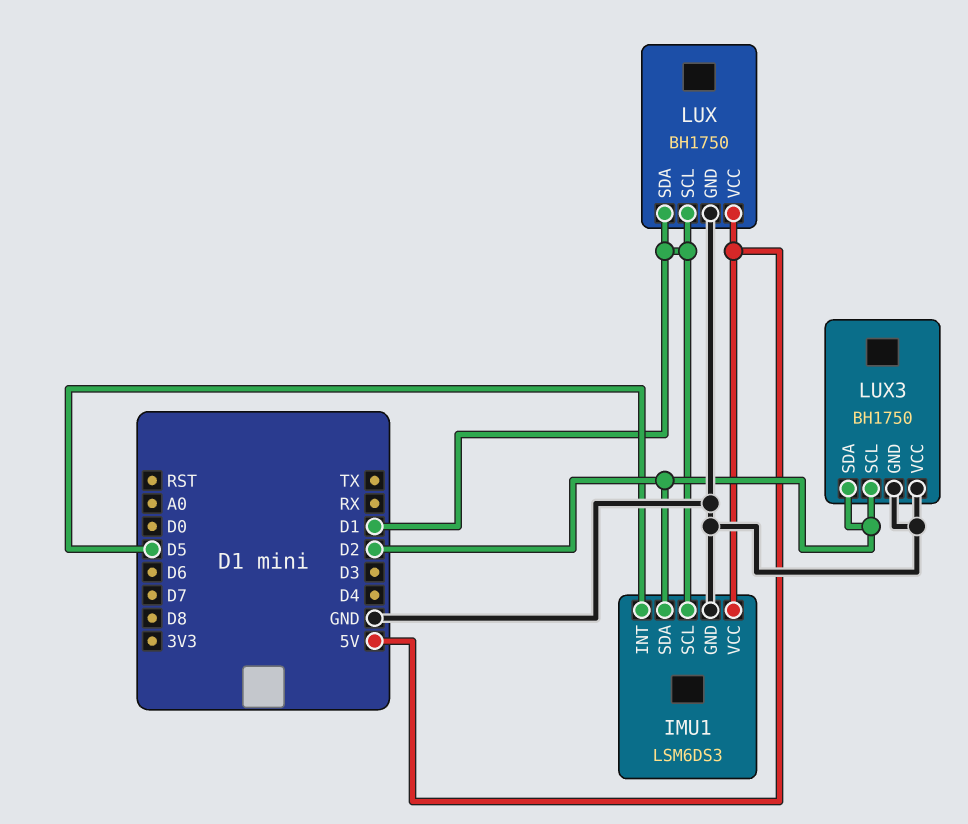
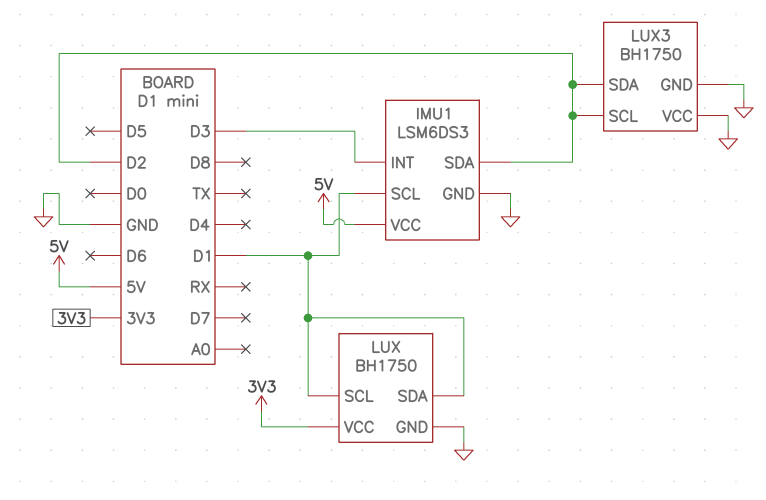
IMU1 pin INT: D5 -> D3
LUX pin VCC: 5V -> 3V3

